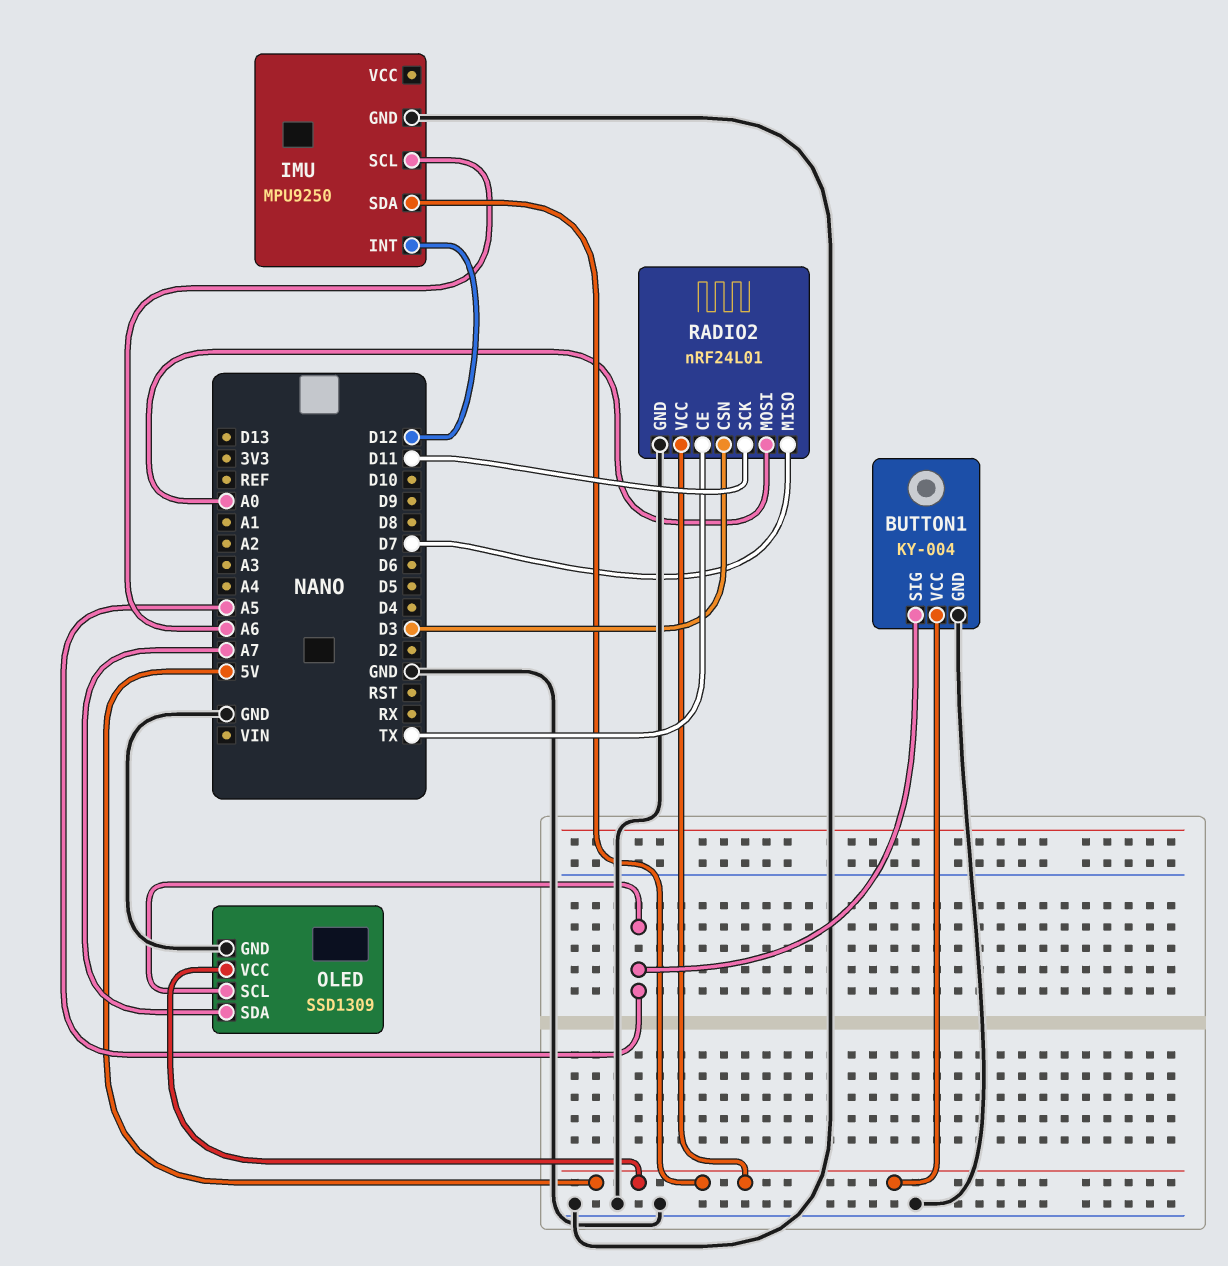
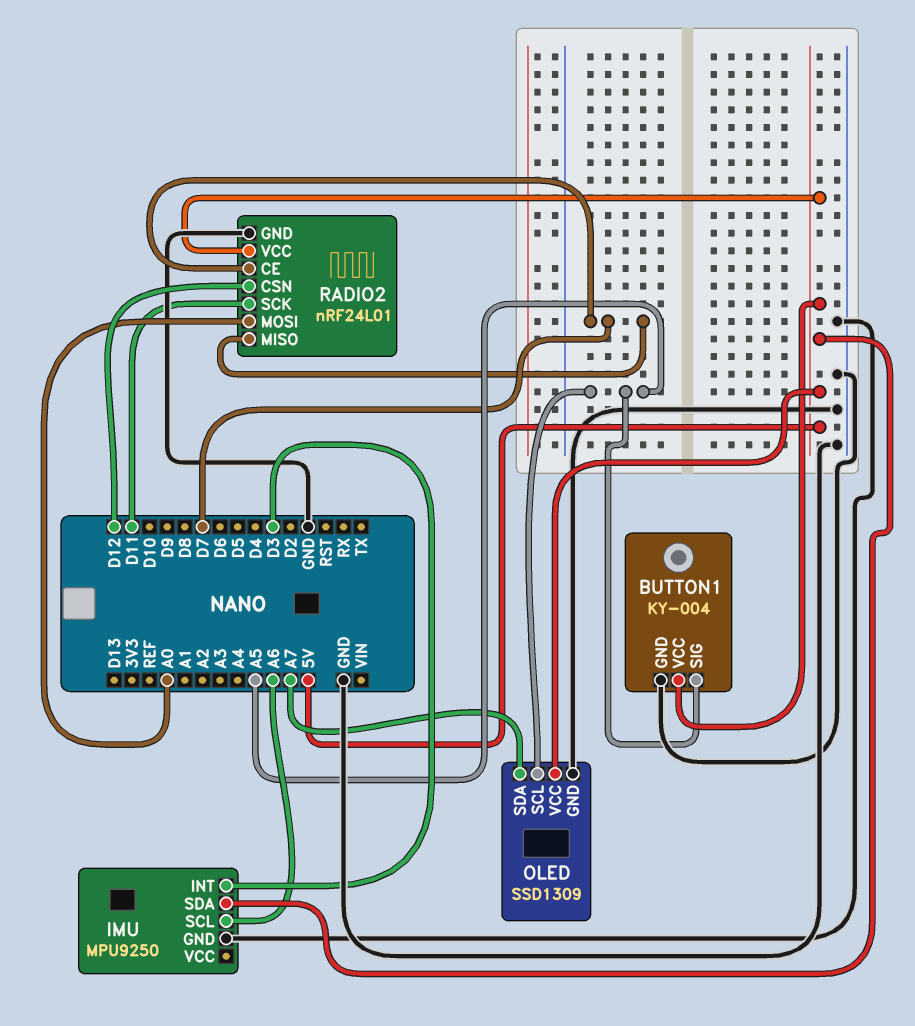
IMU pin INT: D12 -> D3
RADIO2 pin CE: TX -> D7
RADIO2 pin CSN: D3 -> D12

